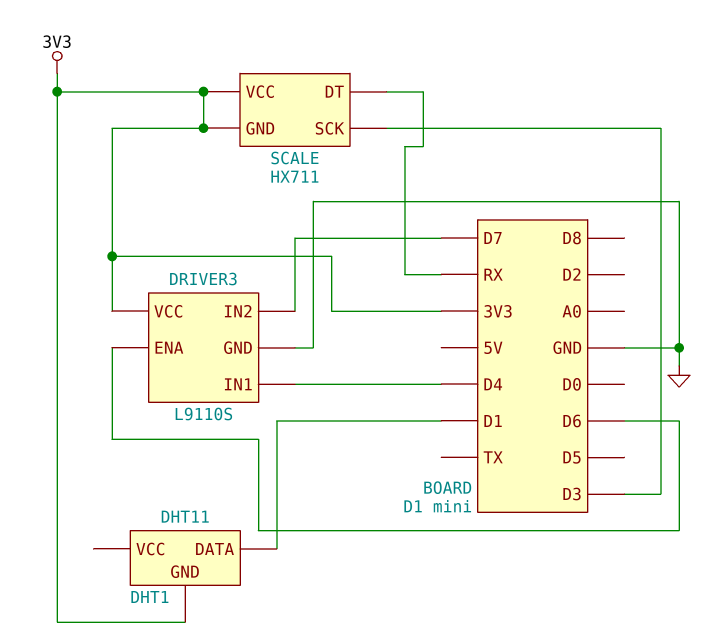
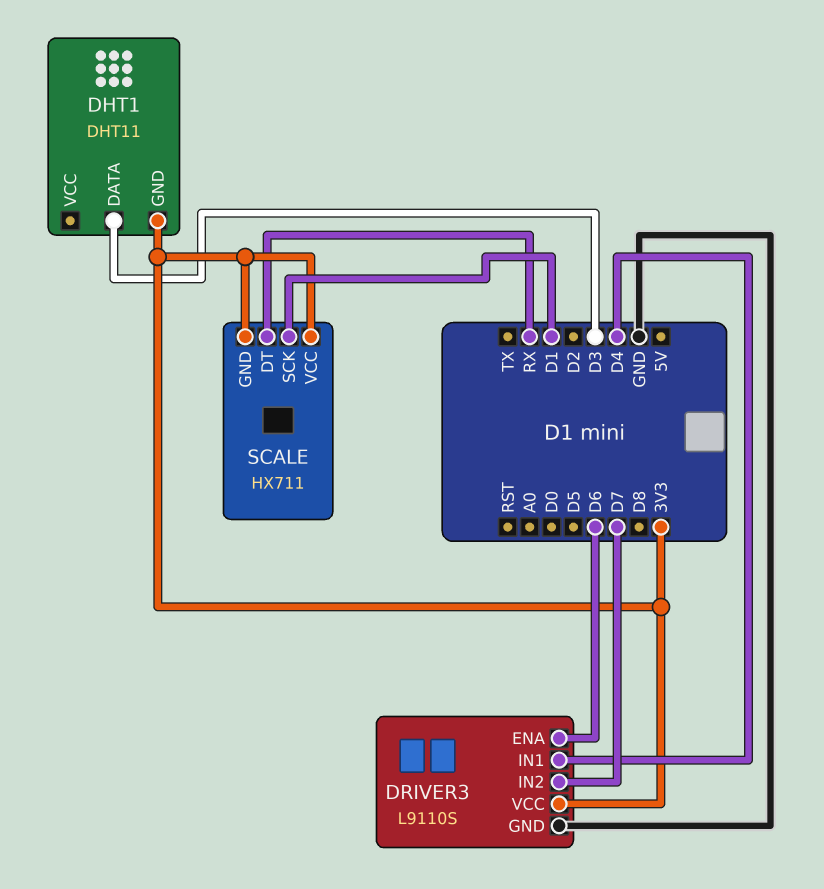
DHT1 pin DATA: D1 -> D3
SCALE pin SCK: D3 -> D1

